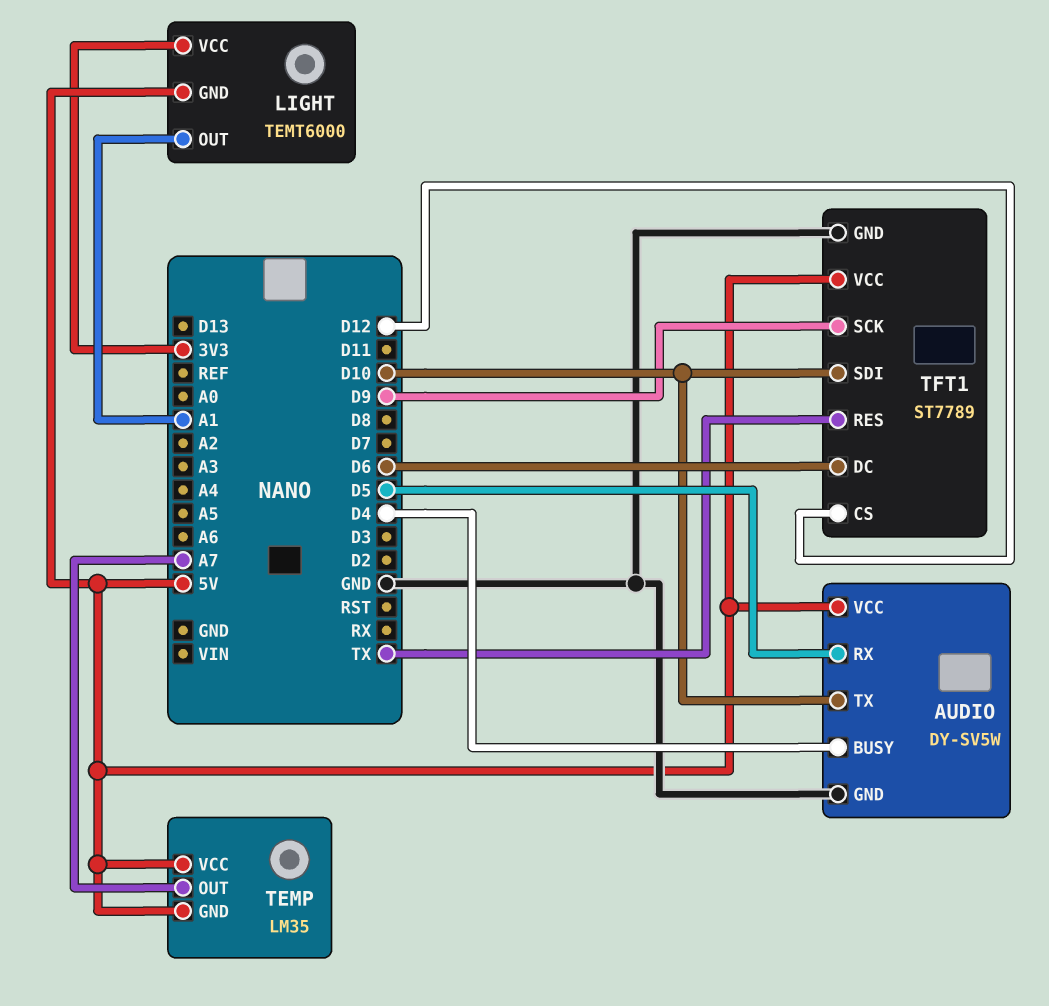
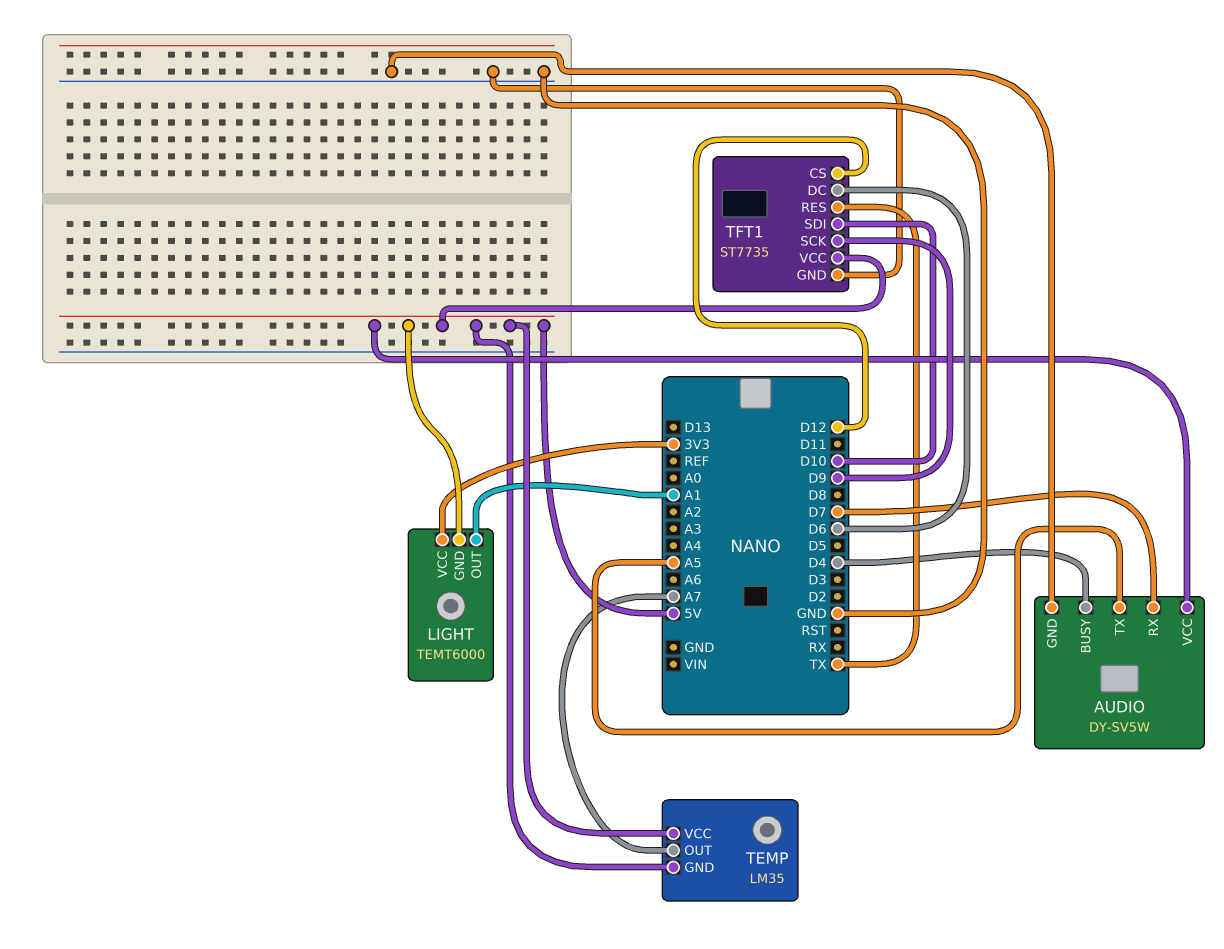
AUDIO pin RX: D5 -> D7
AUDIO pin TX: D10 -> A5
TFT1: ST7789 -> ST7735

